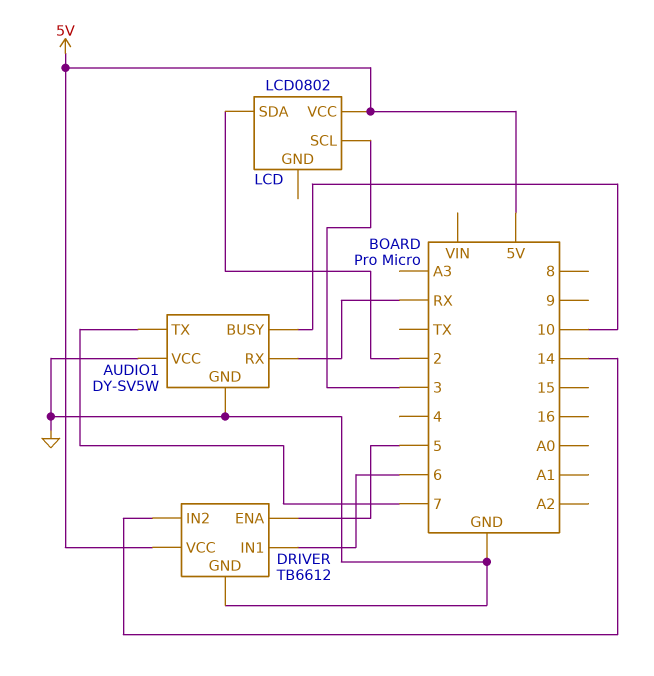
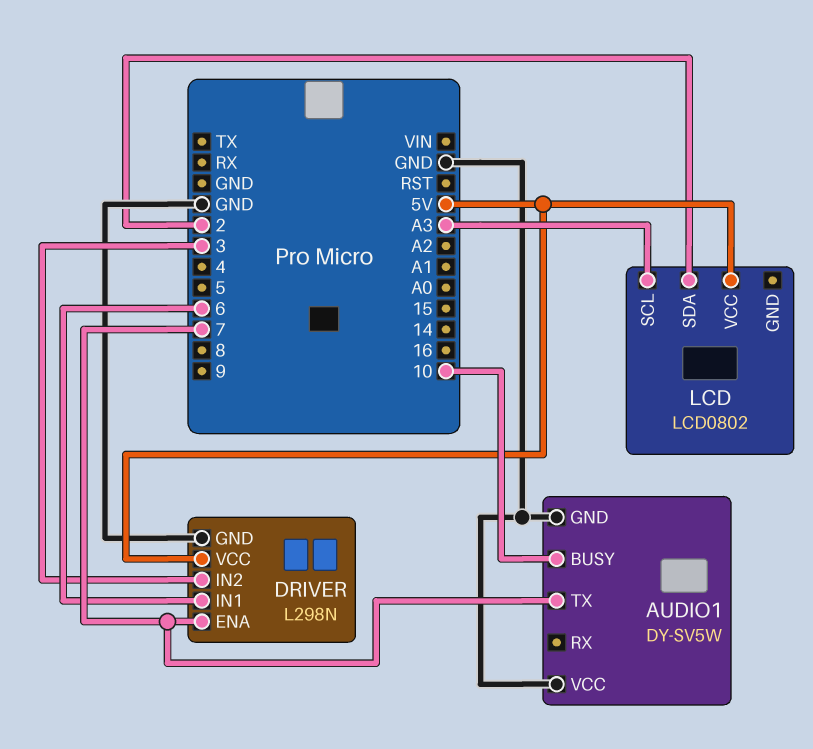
AUDIO1 pin RX: RX -> none
DRIVER: TB6612 -> L298N
DRIVER pin ENA: 5 -> 7
DRIVER pin IN2: 14 -> 3
LCD pin SCL: 3 -> A3

